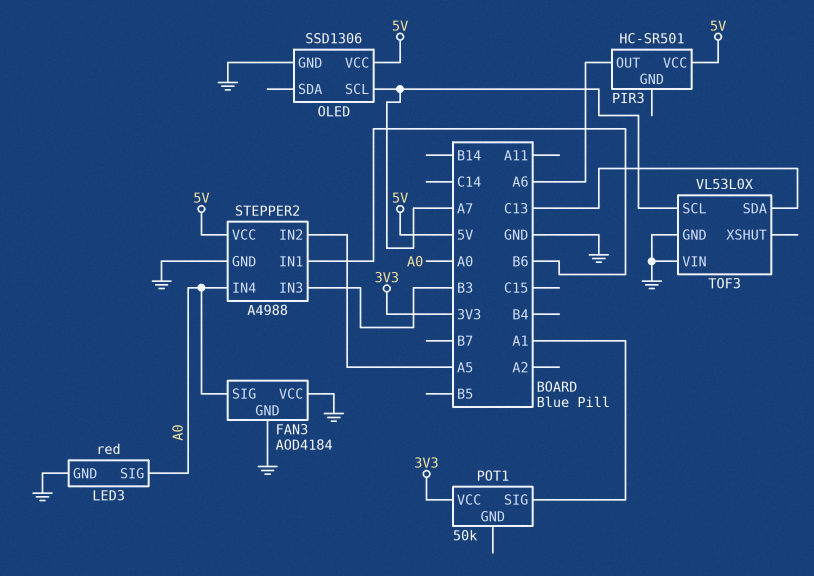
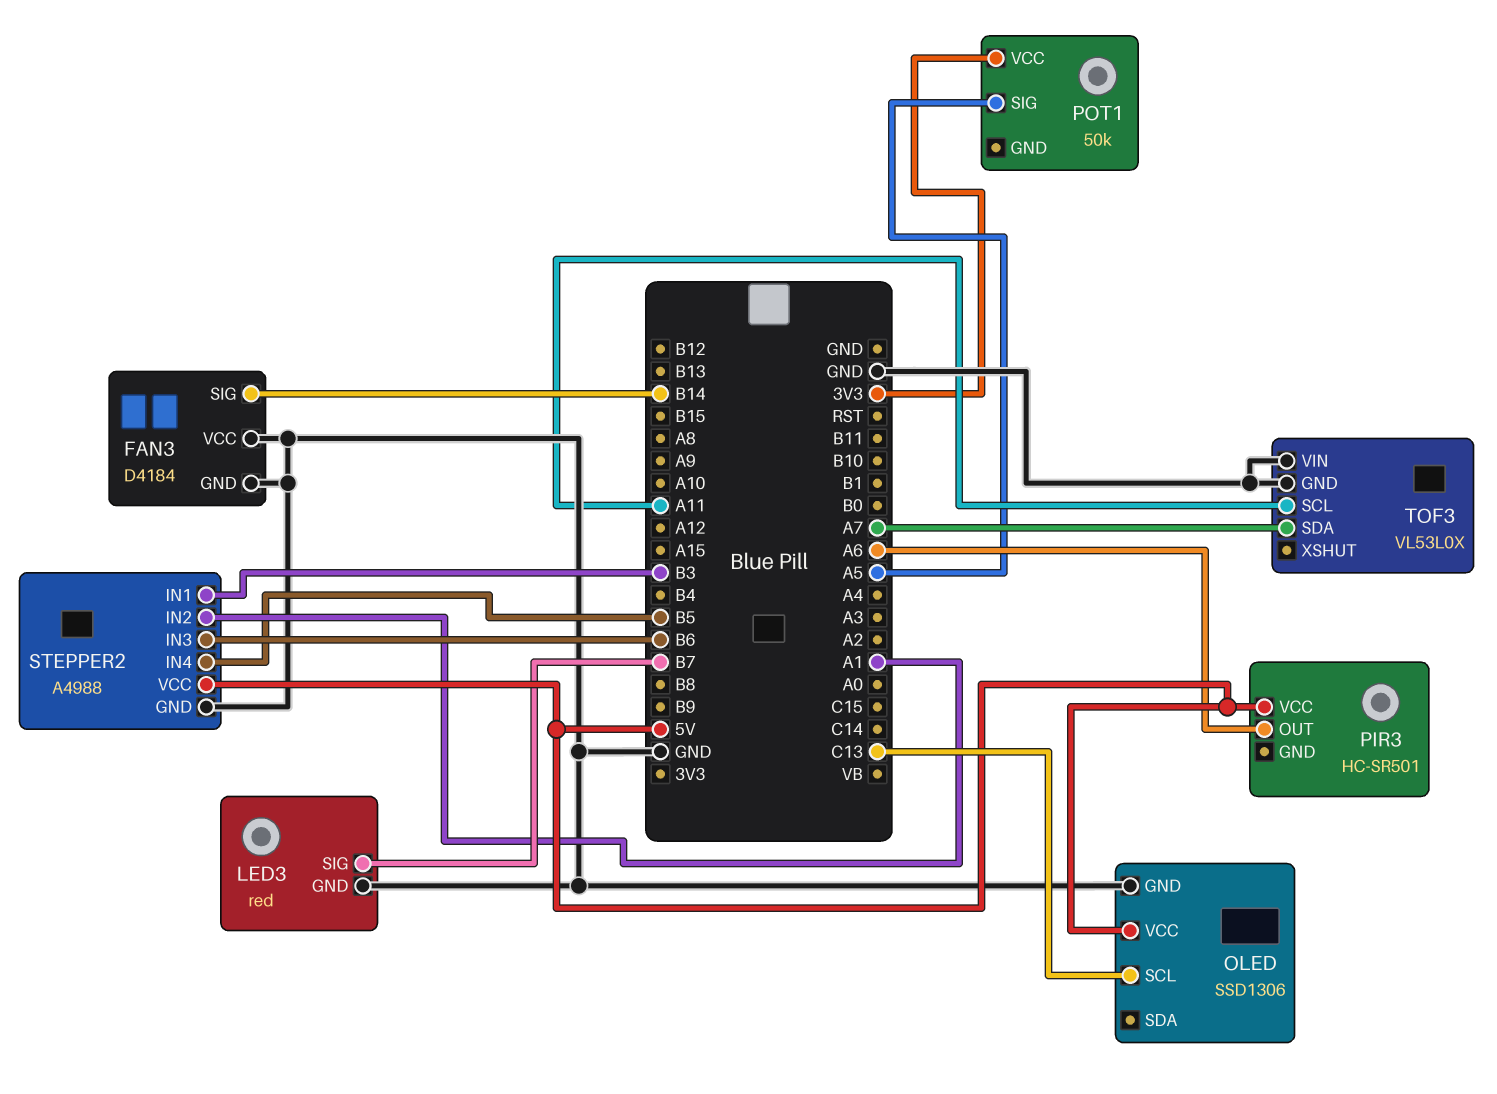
FAN3: AOD4184 -> D4184
FAN3 pin SIG: A0 -> B14
LED3 pin SIG: A0 -> B7
OLED pin SCL: A7 -> C13
POT1 pin SIG: A1 -> A5
STEPPER2 pin IN1: B6 -> B3
STEPPER2 pin IN2: A5 -> A1
STEPPER2 pin IN3: B3 -> B6
STEPPER2 pin IN4: A0 -> B5
TOF3 pin SCL: A7 -> A11
TOF3 pin SDA: C13 -> A7

